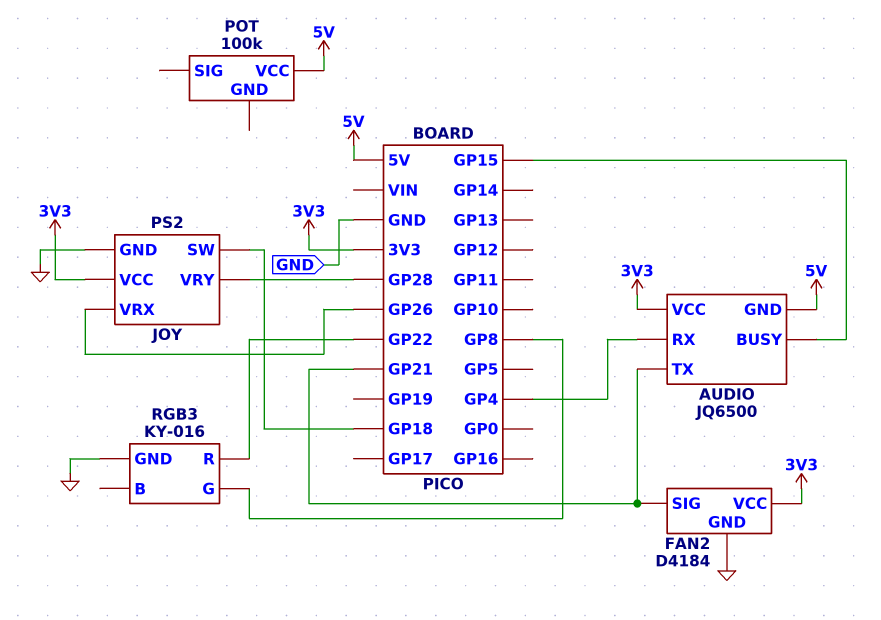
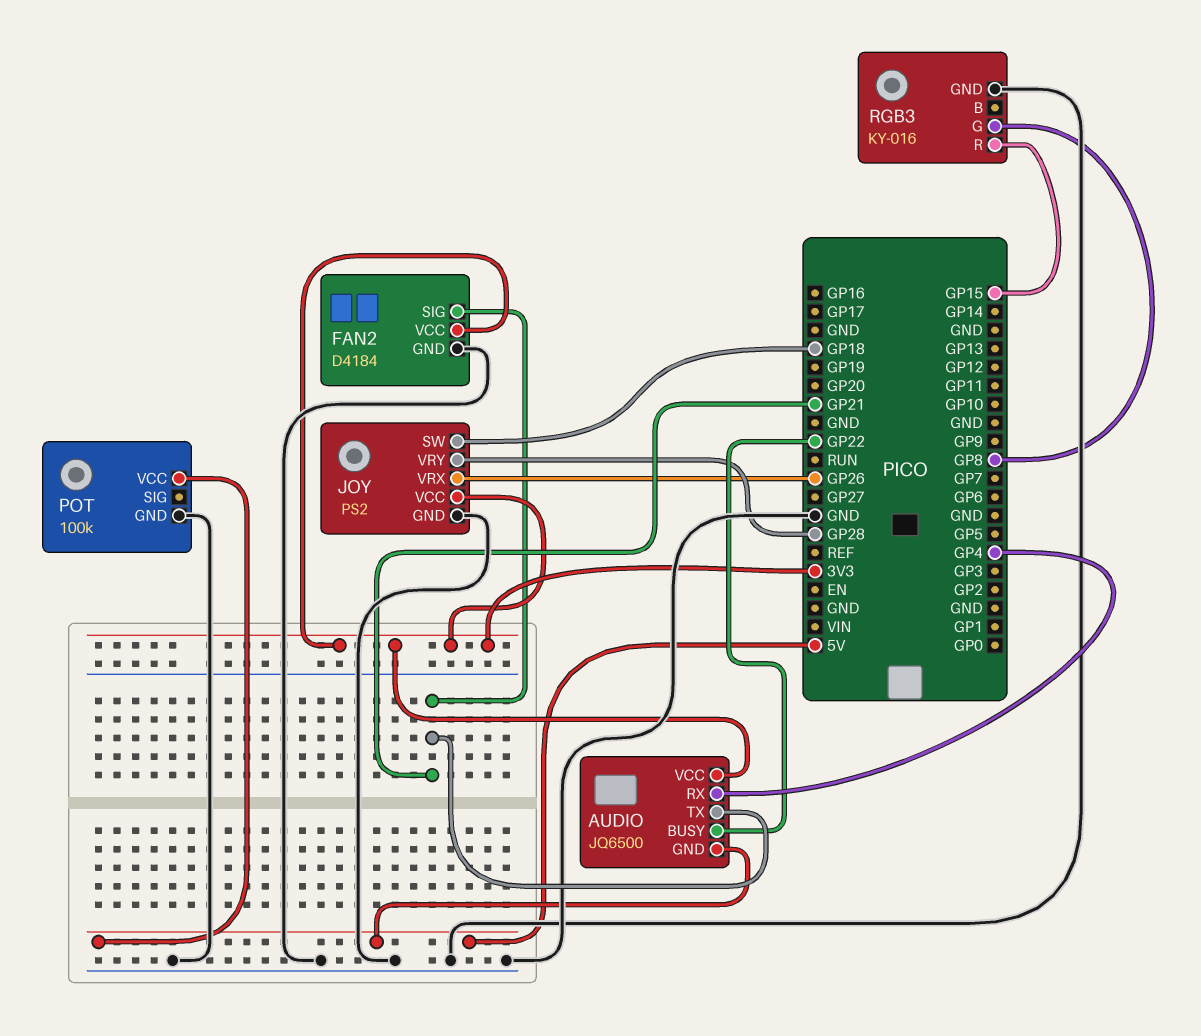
AUDIO pin BUSY: GP15 -> GP22
POT pin GND: none -> GND
RGB3 pin R: GP22 -> GP15

